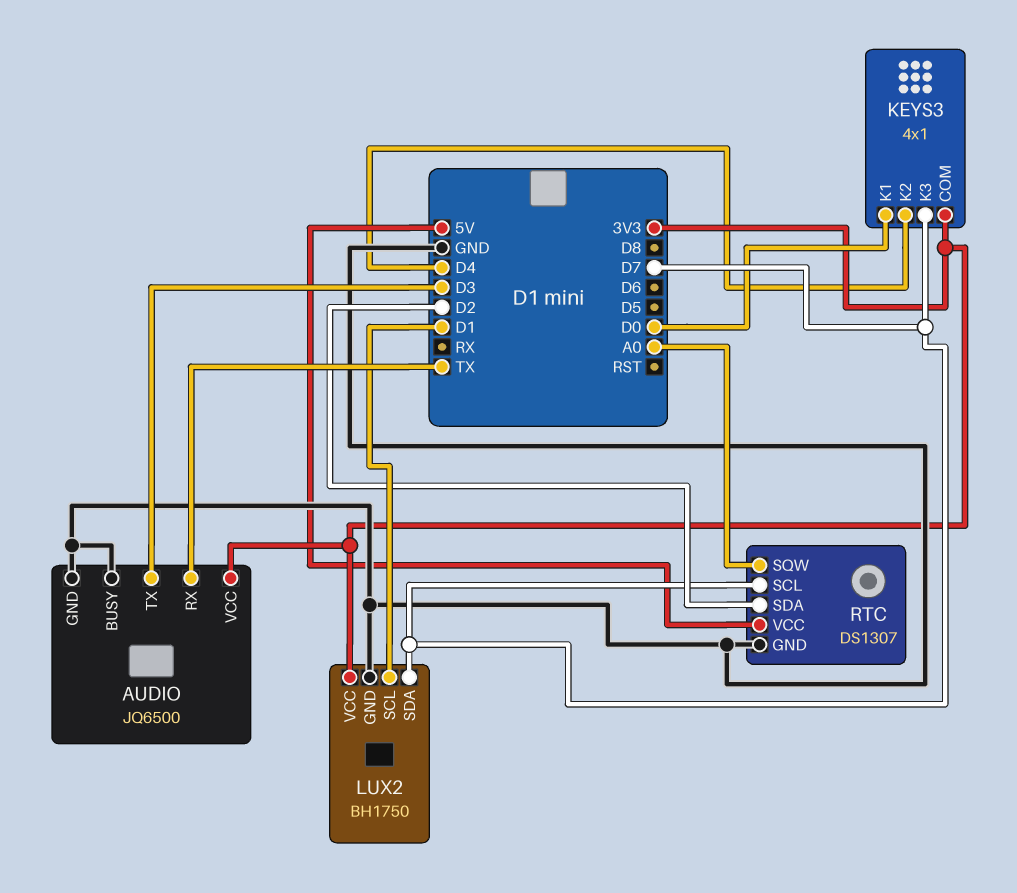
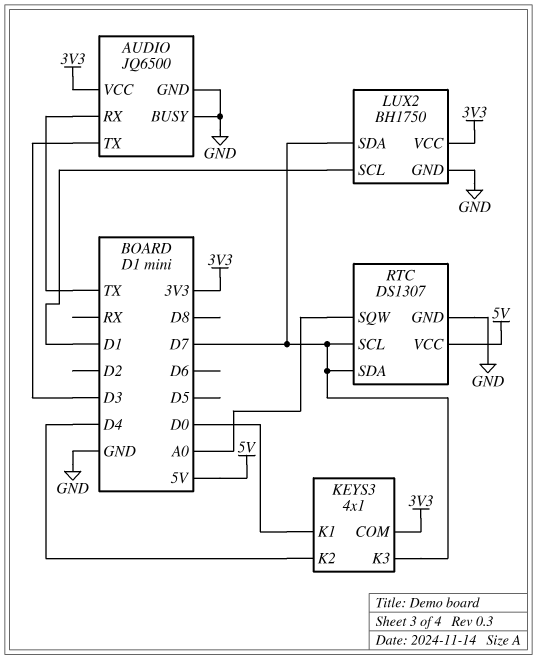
RTC pin SDA: D2 -> D7

